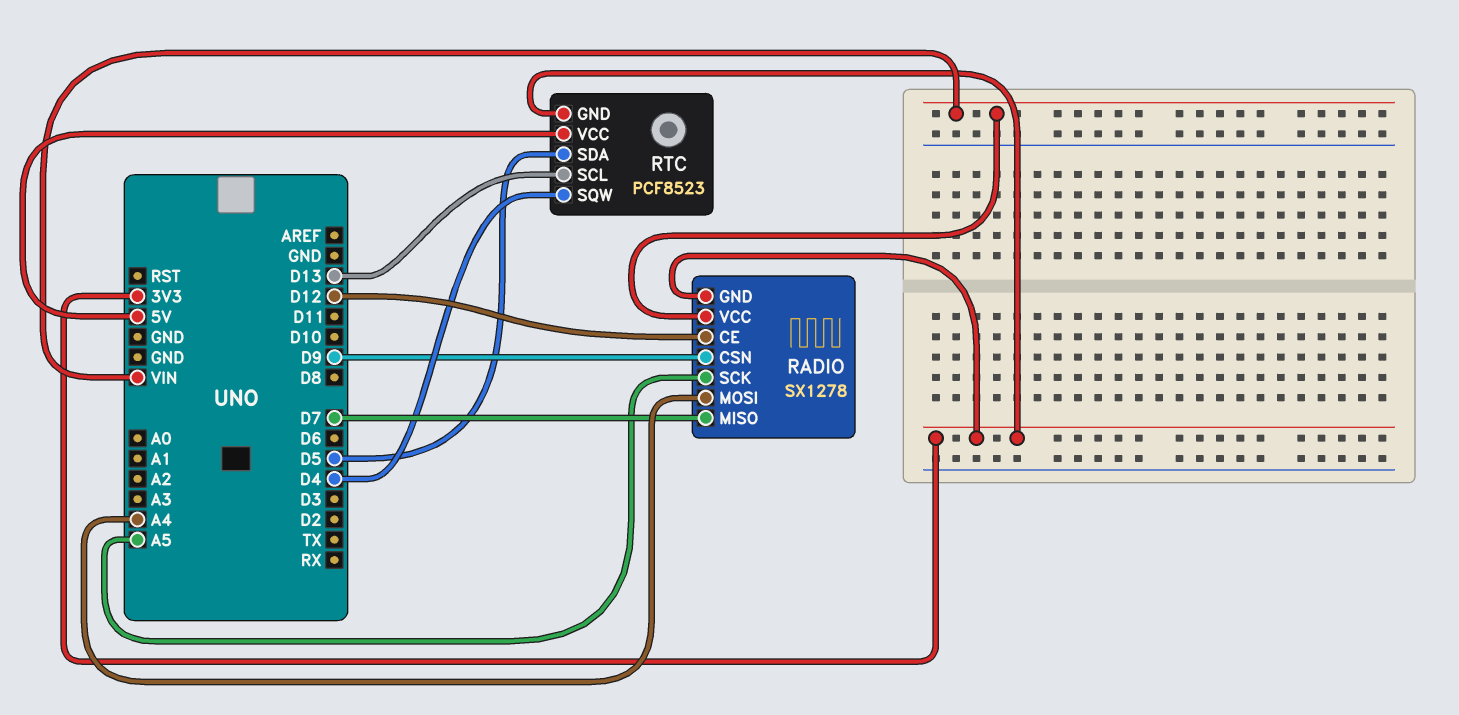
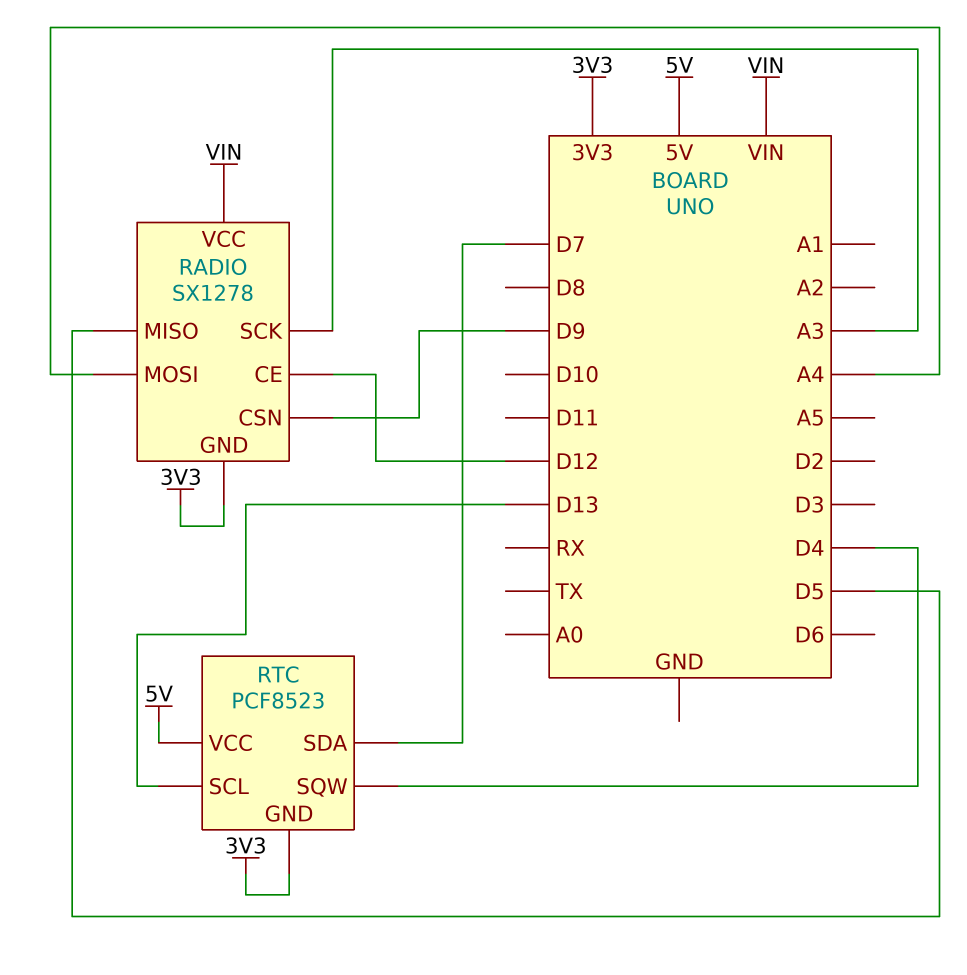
RADIO pin MISO: D7 -> D5
RADIO pin SCK: A5 -> A3
RTC pin SDA: D5 -> D7

